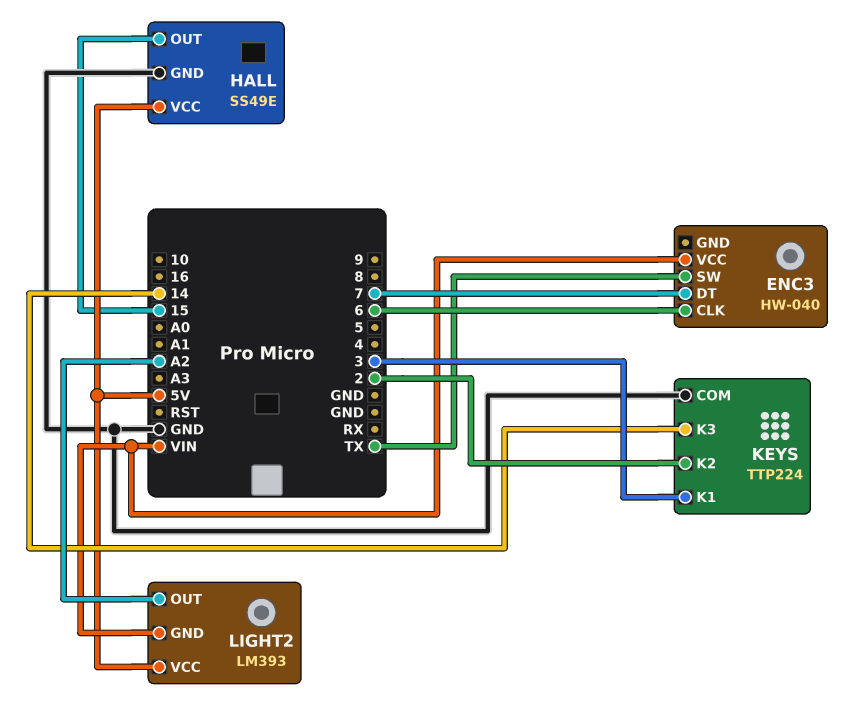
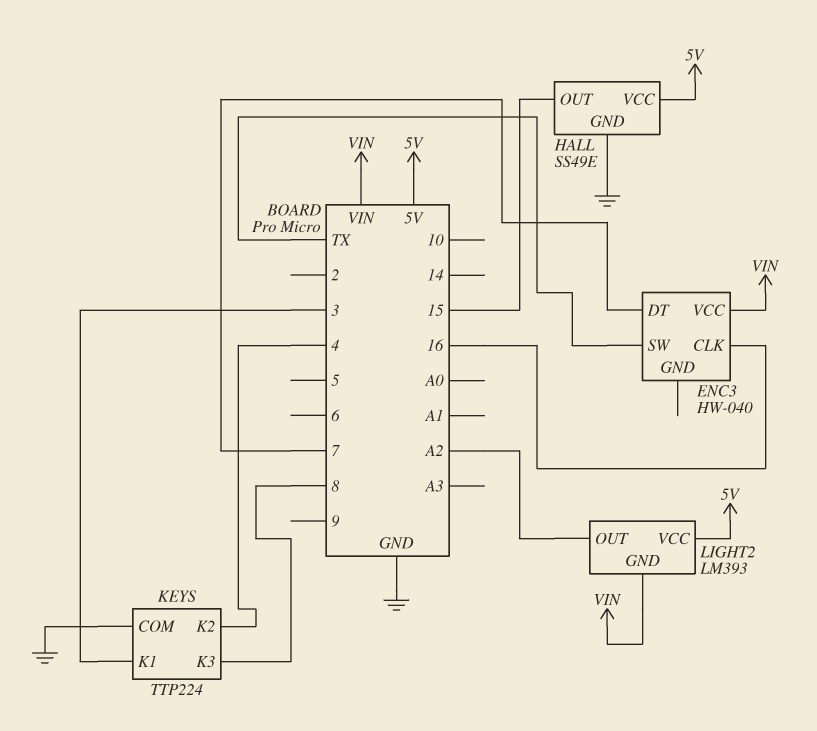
ENC3 pin CLK: 6 -> 16
KEYS pin K2: 2 -> 4
KEYS pin K3: 14 -> 8

